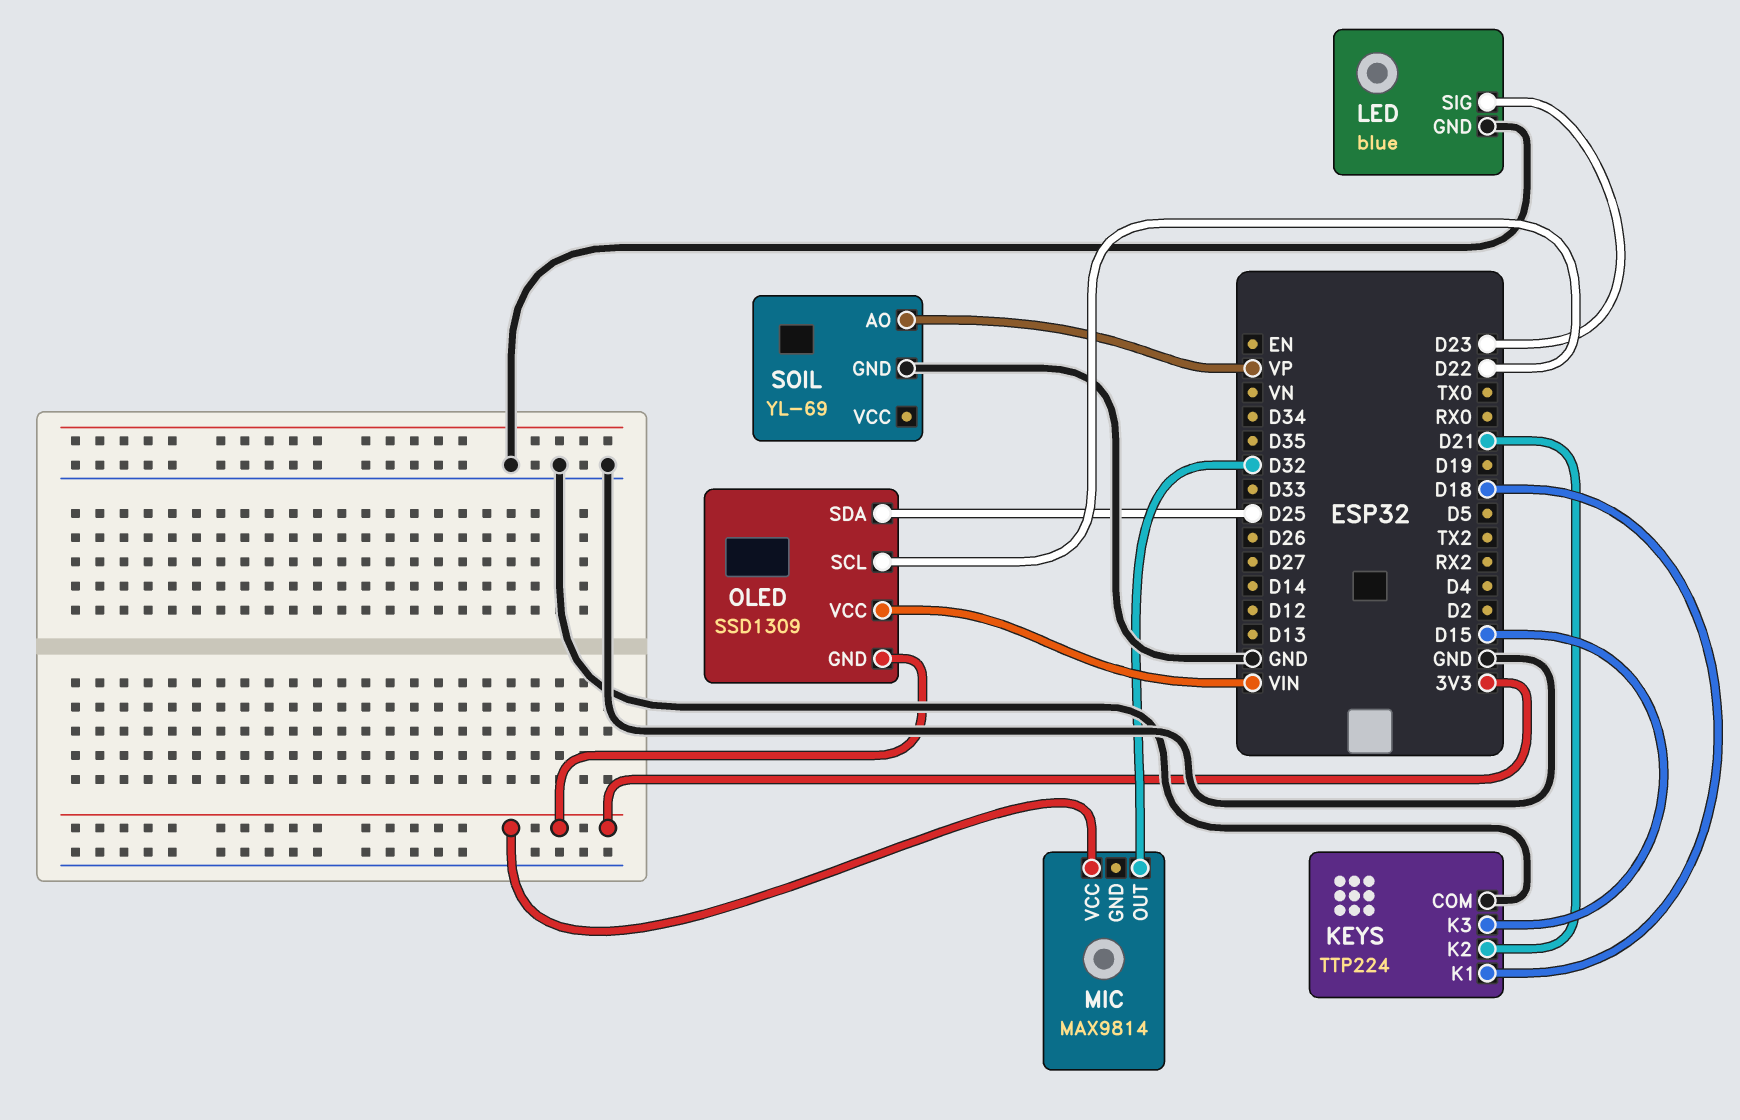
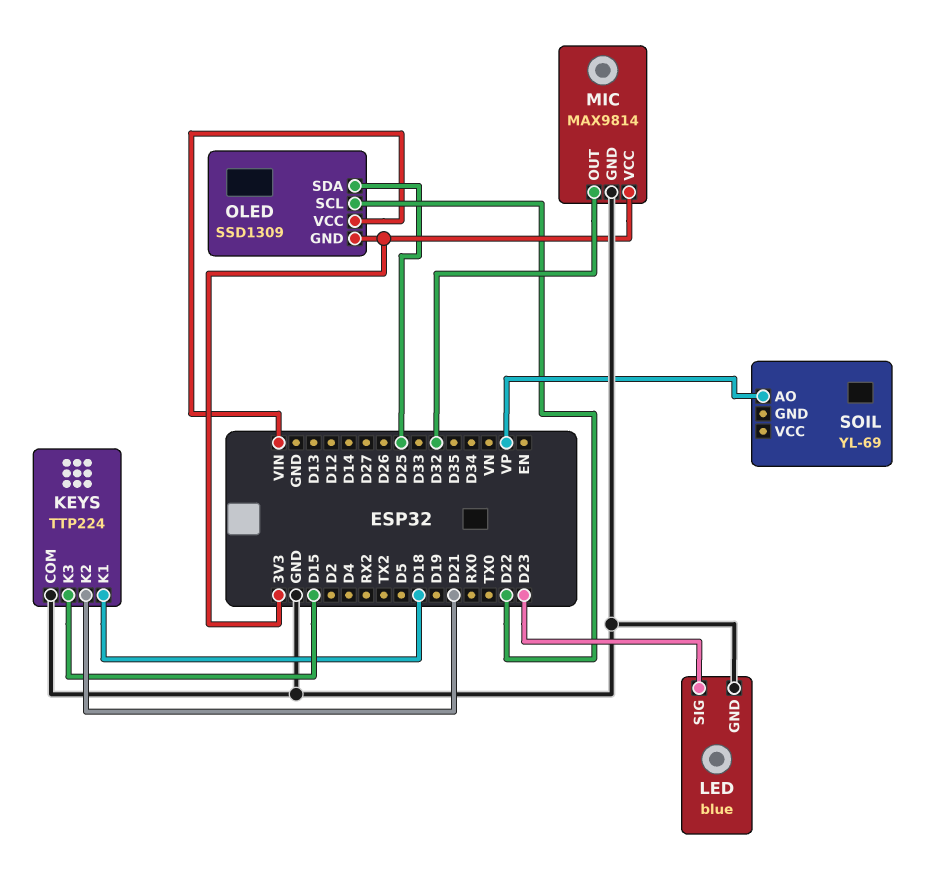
MIC pin GND: none -> GND
SOIL pin GND: GND -> none

